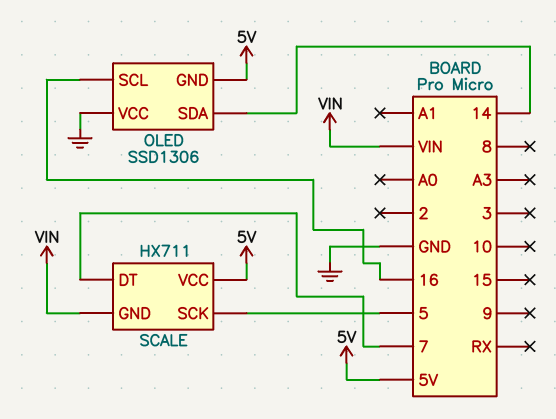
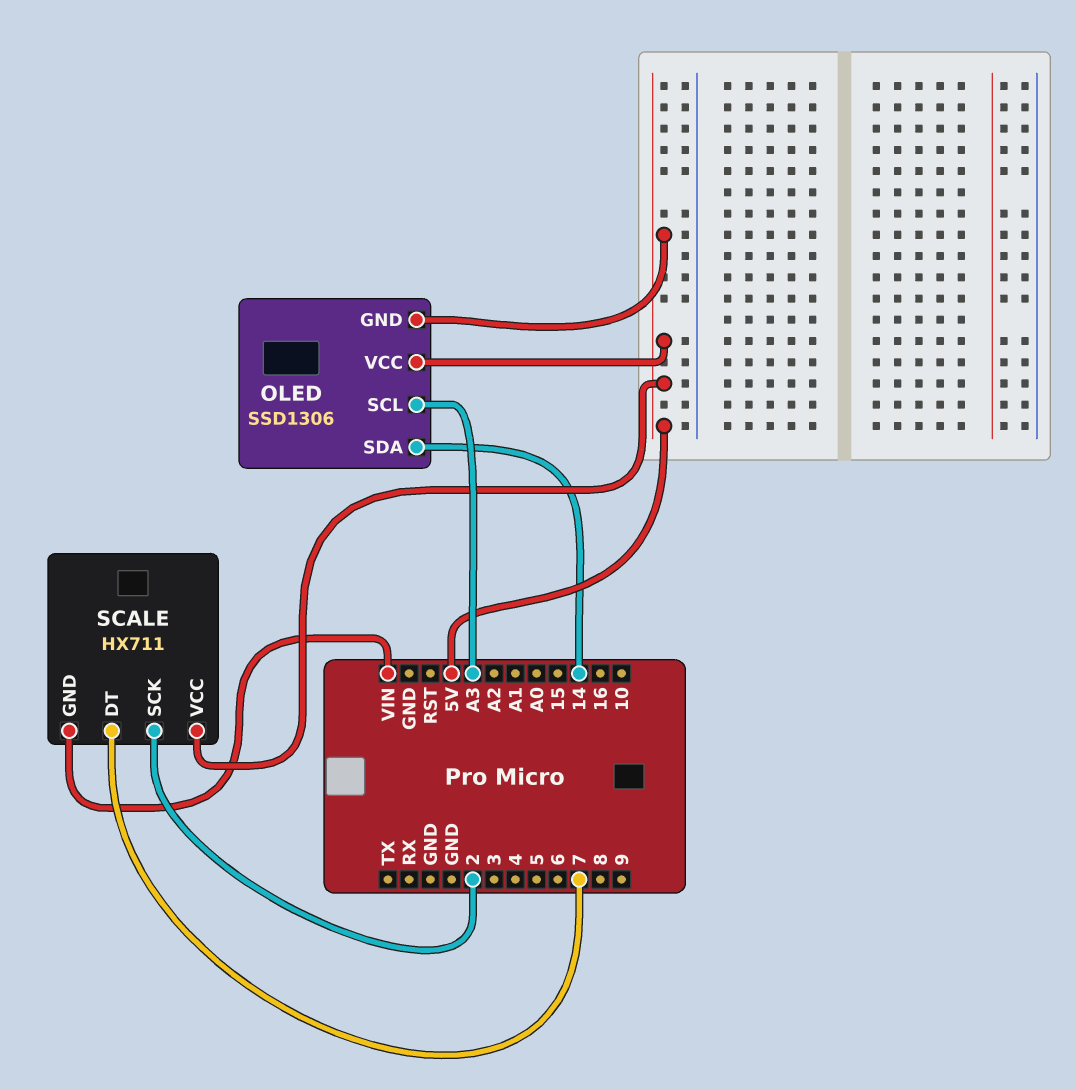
OLED pin SCL: 16 -> A3
OLED pin VCC: GND -> 5V
SCALE pin SCK: 5 -> 2

